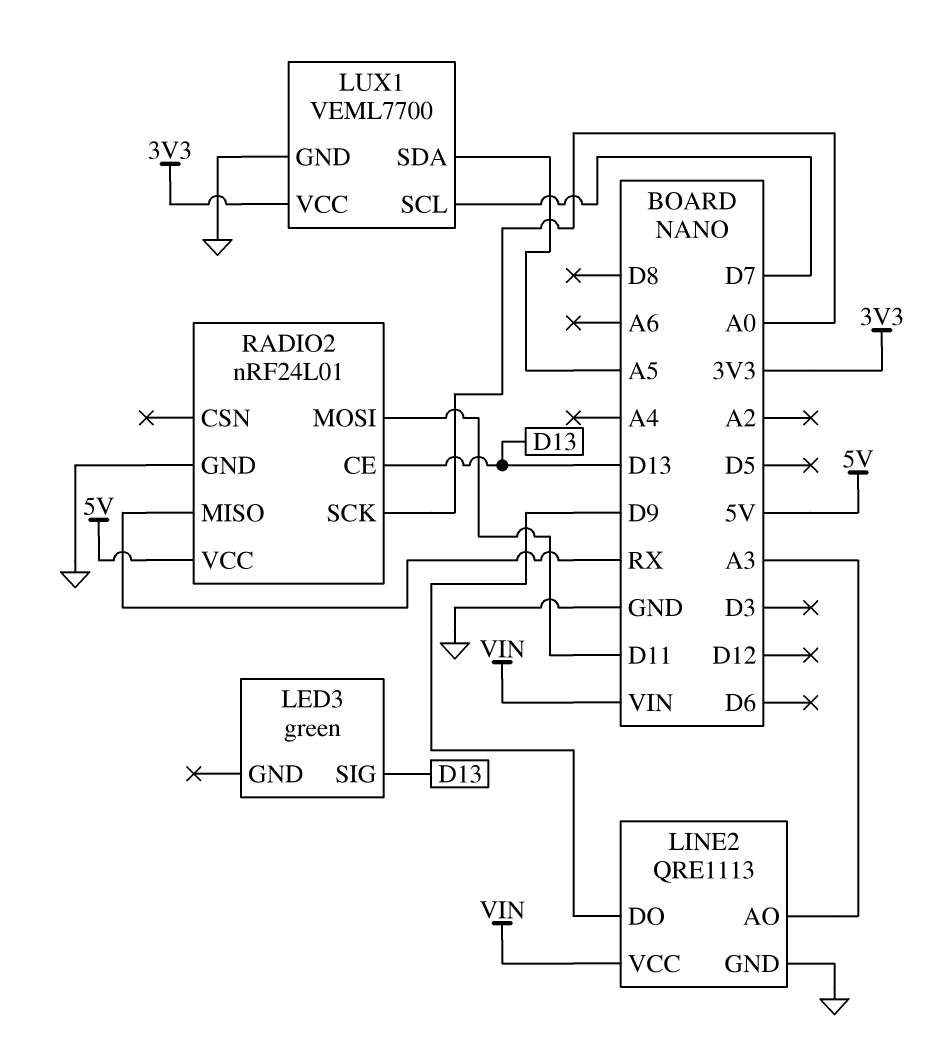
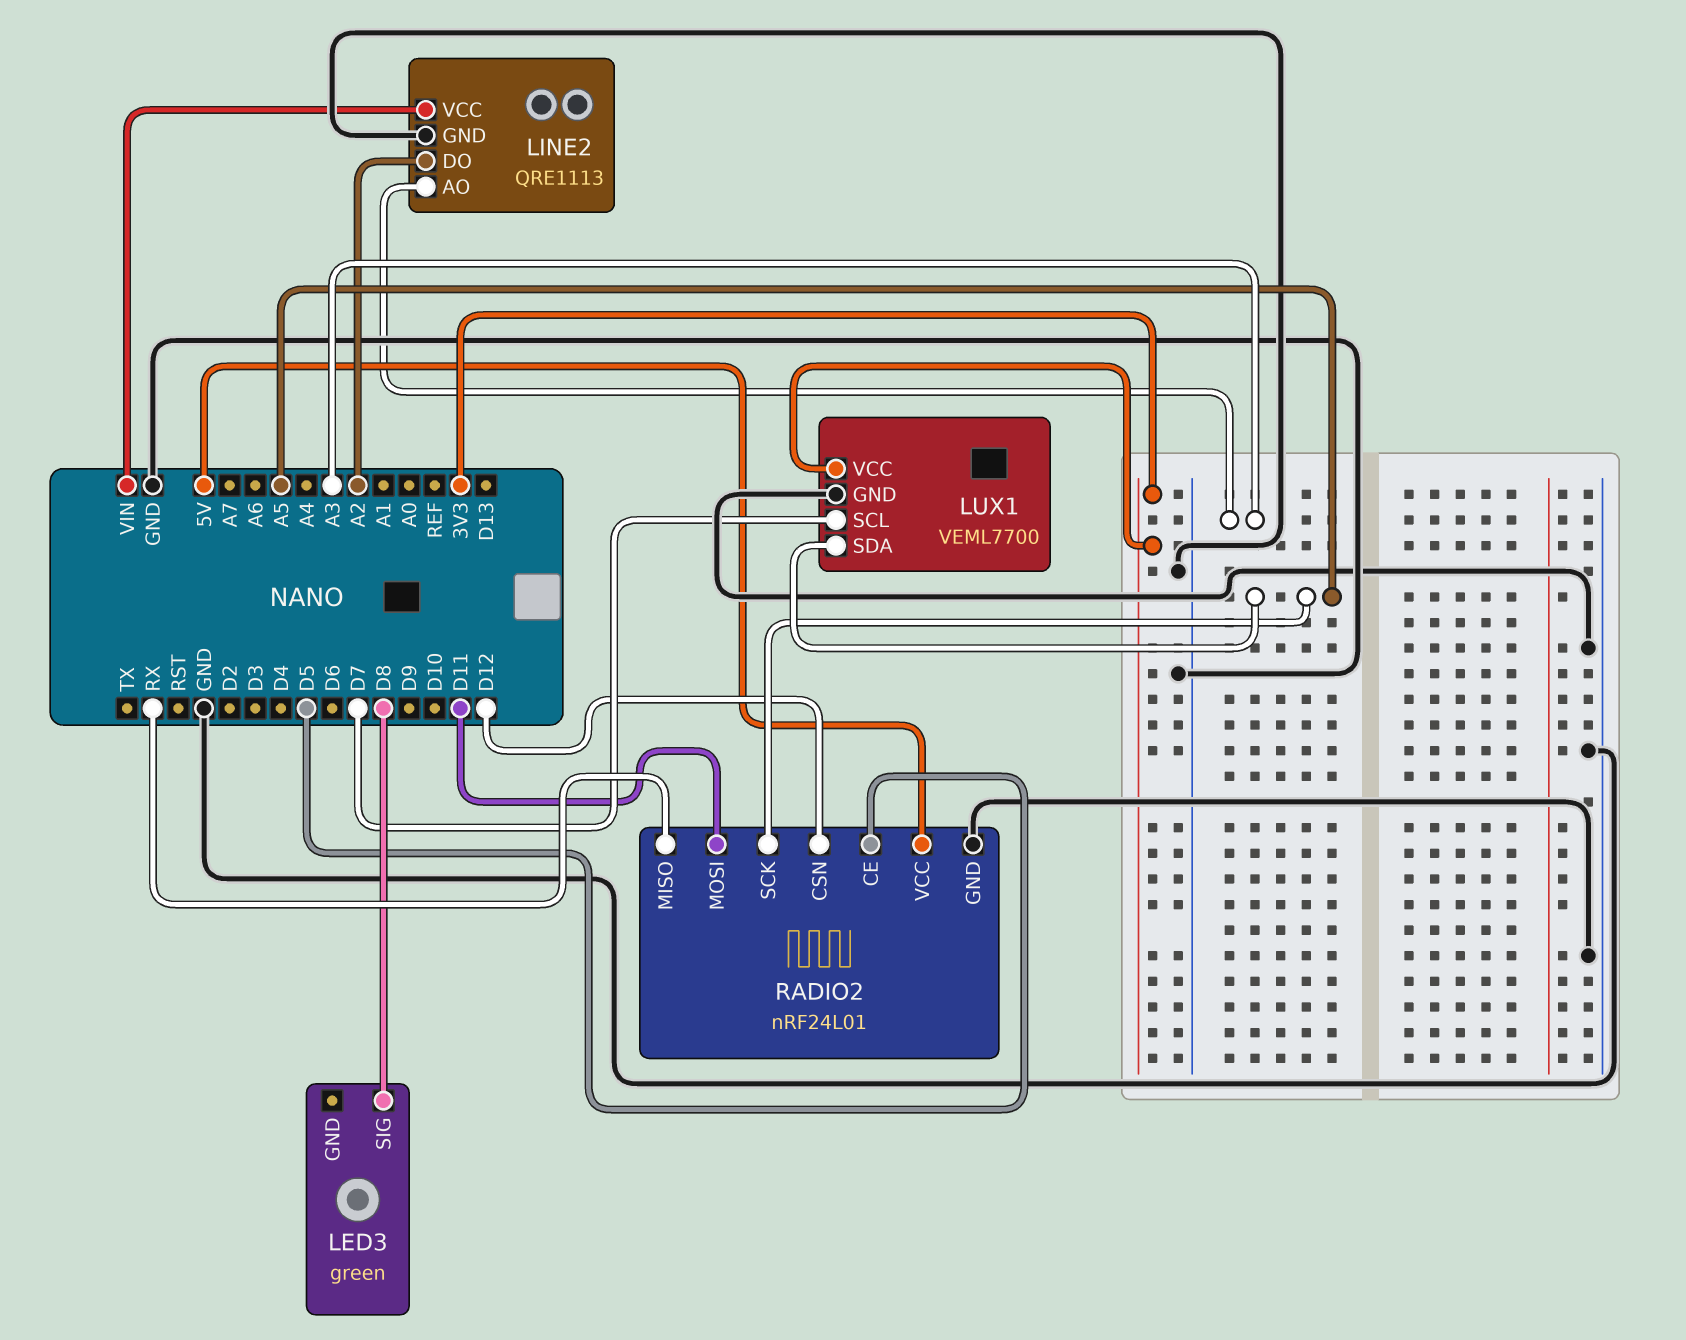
LED3 pin SIG: D13 -> D8
LINE2 pin DO: D9 -> A2
RADIO2 pin CE: D13 -> D5
RADIO2 pin CSN: none -> D12
RADIO2 pin SCK: A0 -> A5

